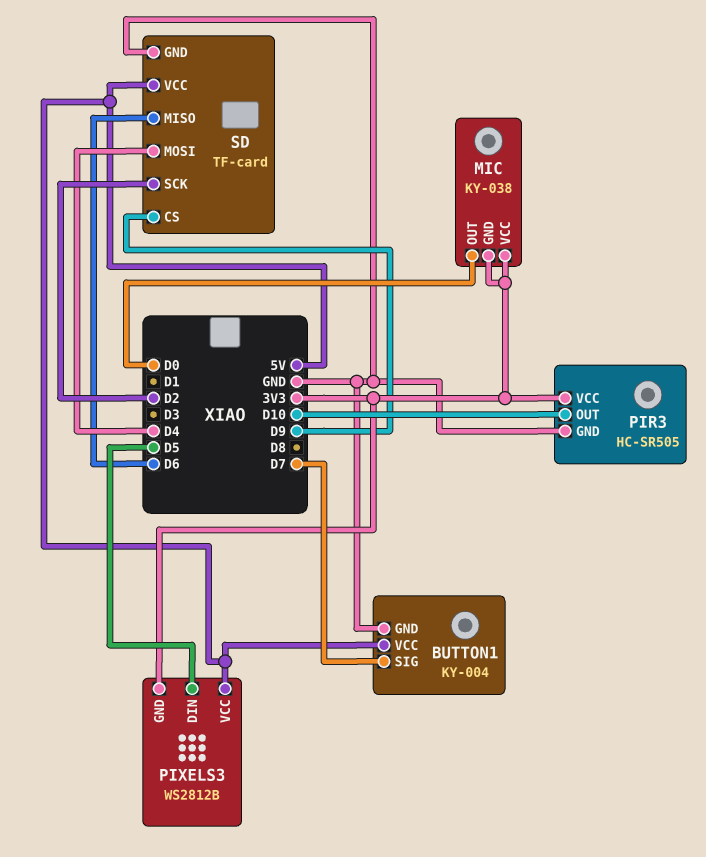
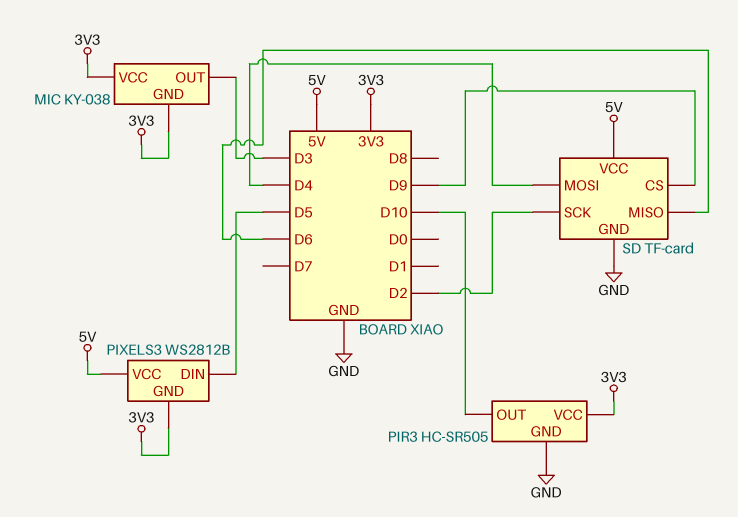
BUTTON1: KY-004 -> none
BUTTON1 pin GND: GND -> none
BUTTON1 pin SIG: D7 -> none
BUTTON1 pin VCC: 5V -> none
MIC pin OUT: D0 -> D3

